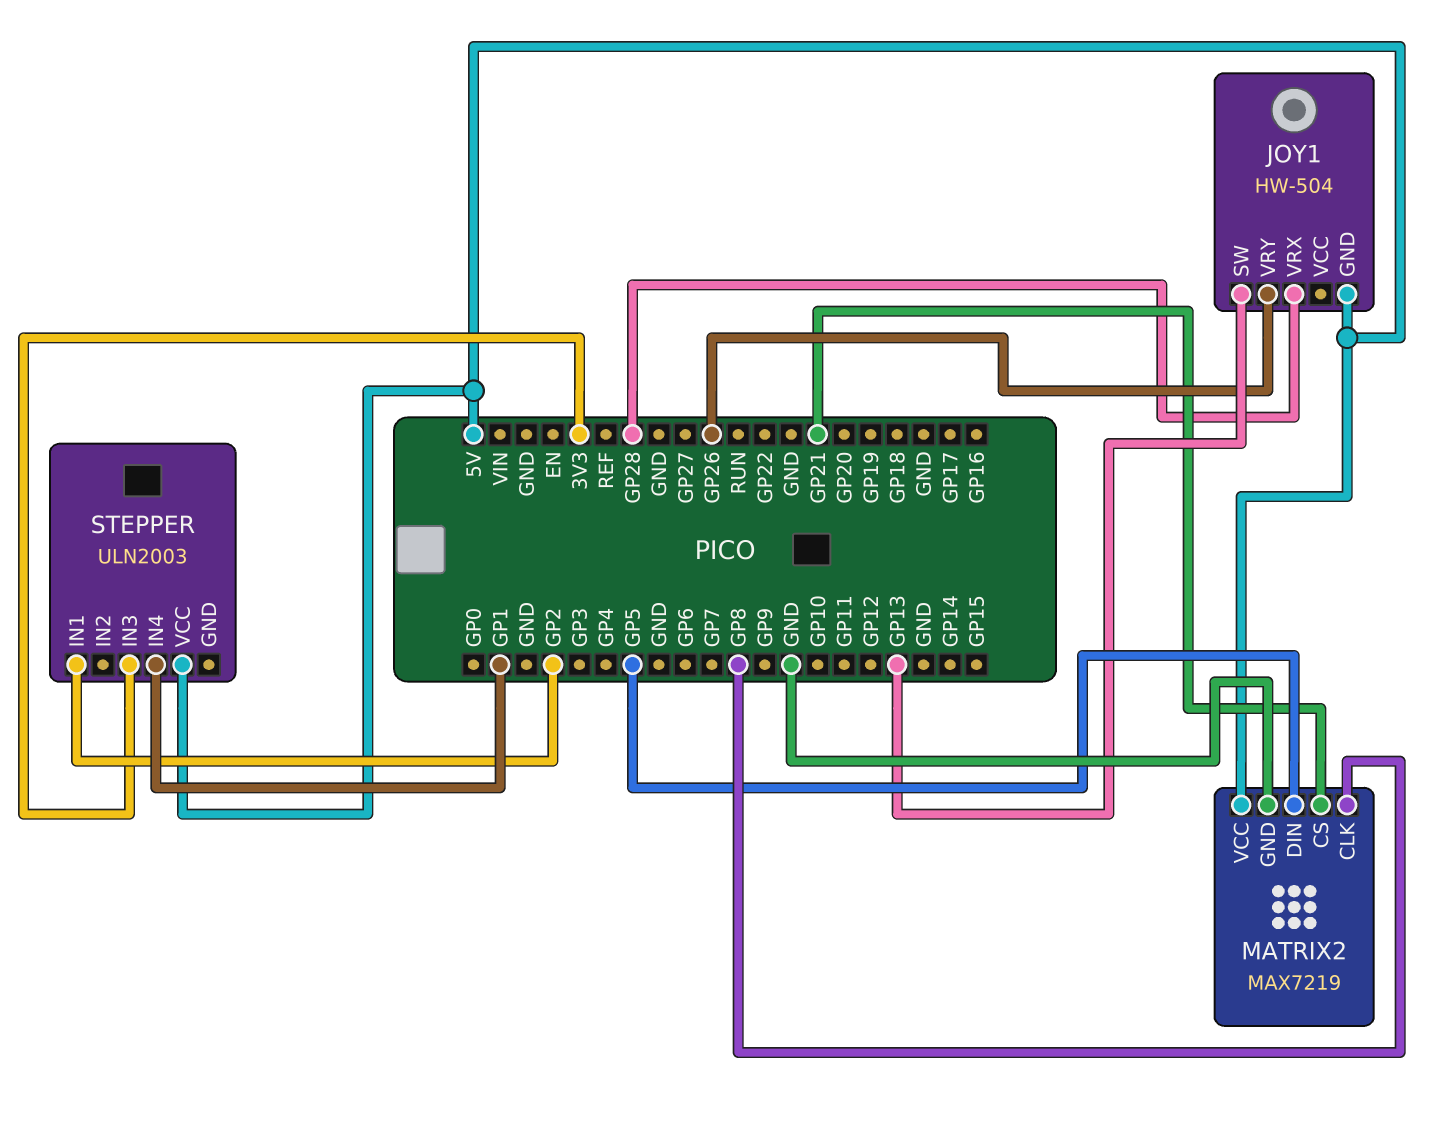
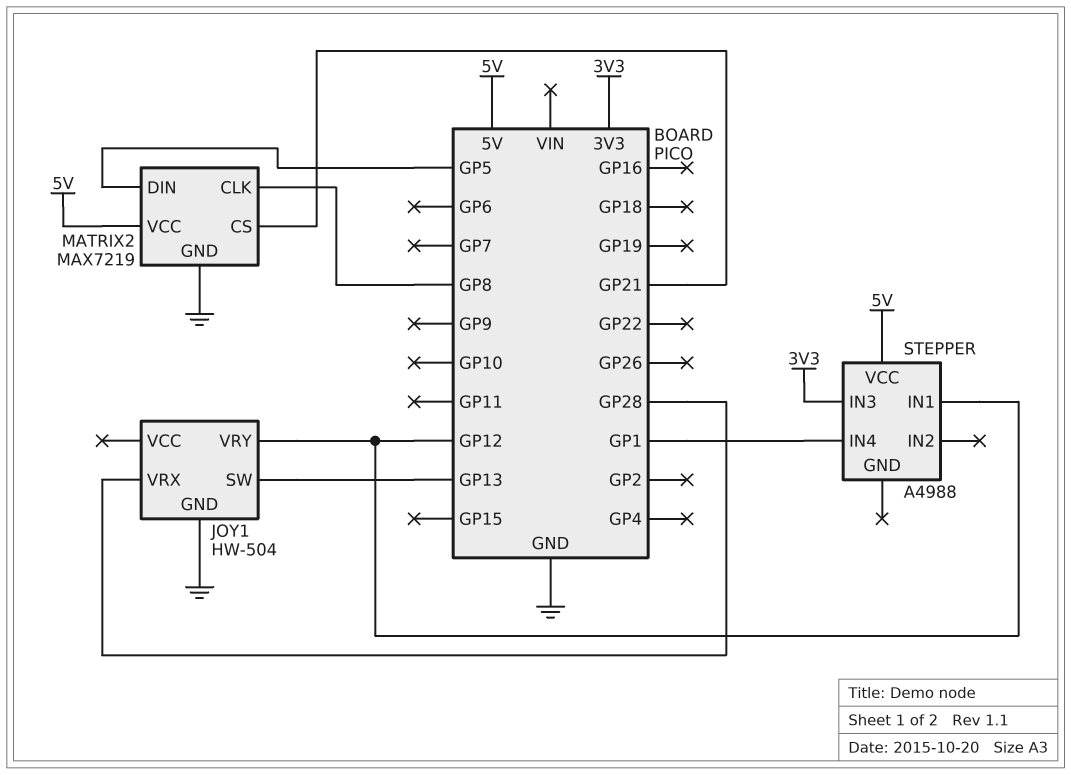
JOY1 pin GND: 5V -> GND
JOY1 pin VRY: GP26 -> GP12
STEPPER: ULN2003 -> A4988
STEPPER pin IN1: GP2 -> GP12

